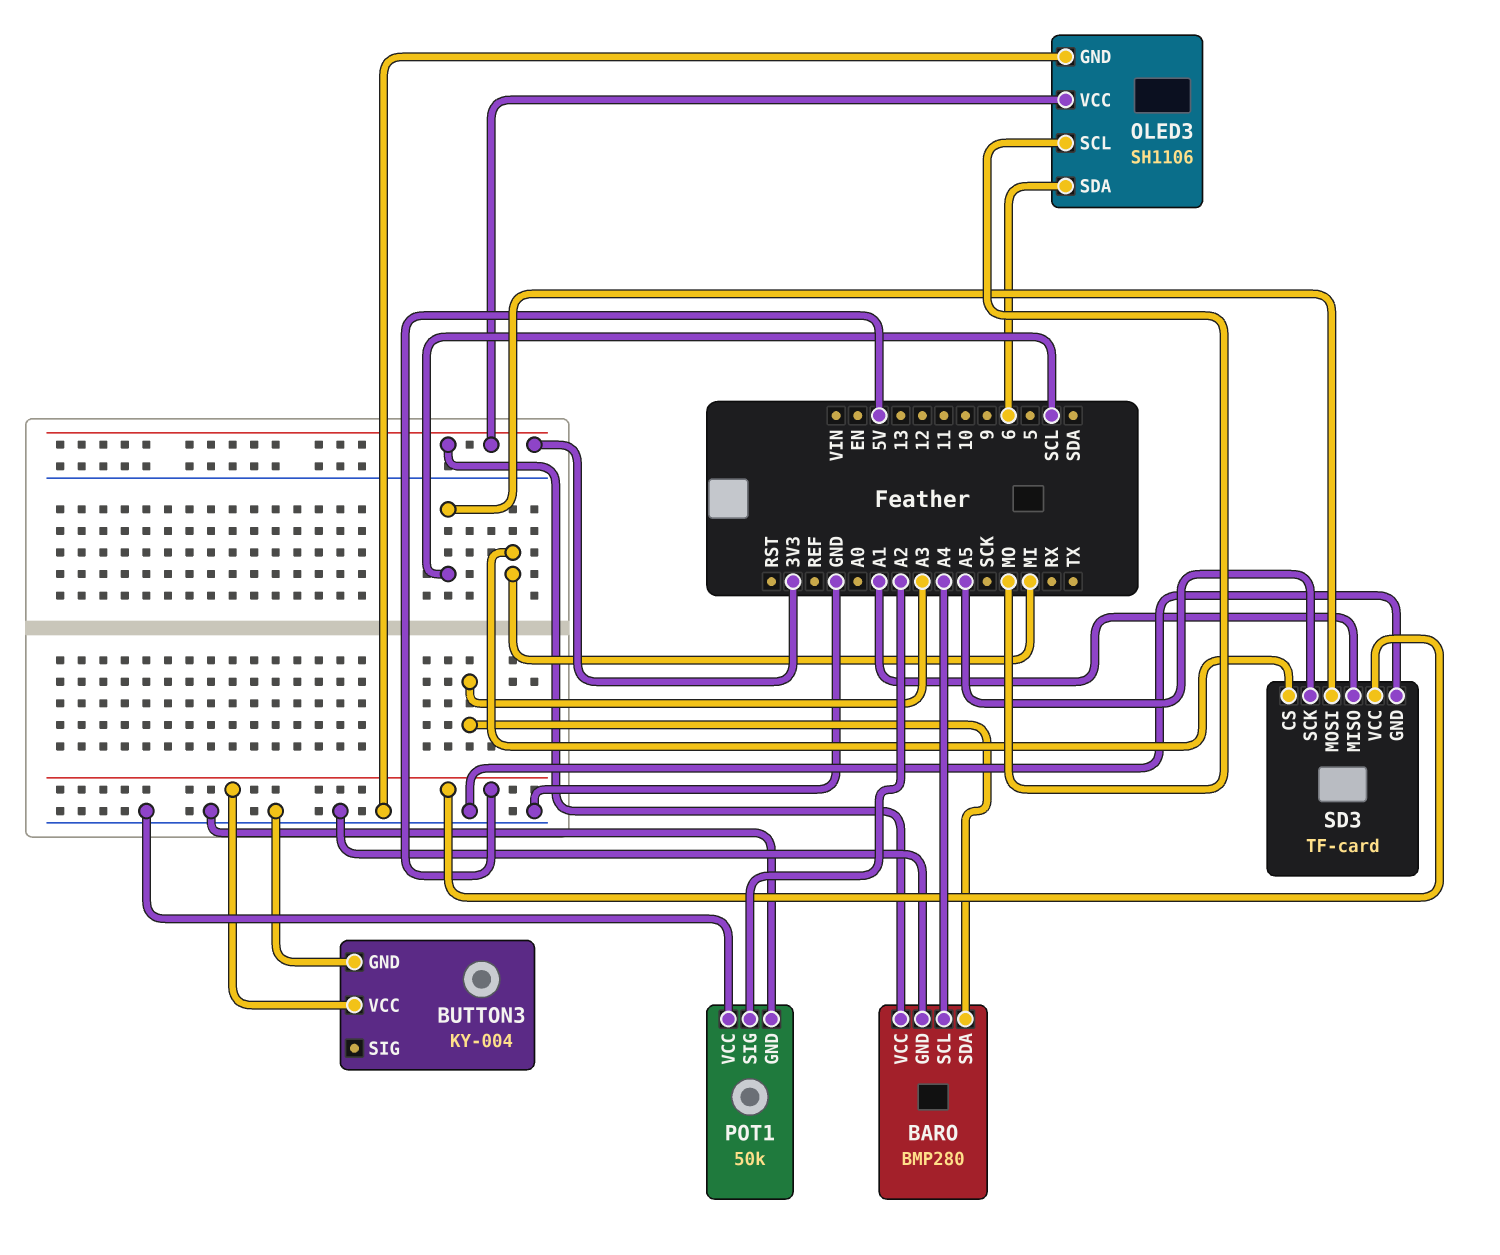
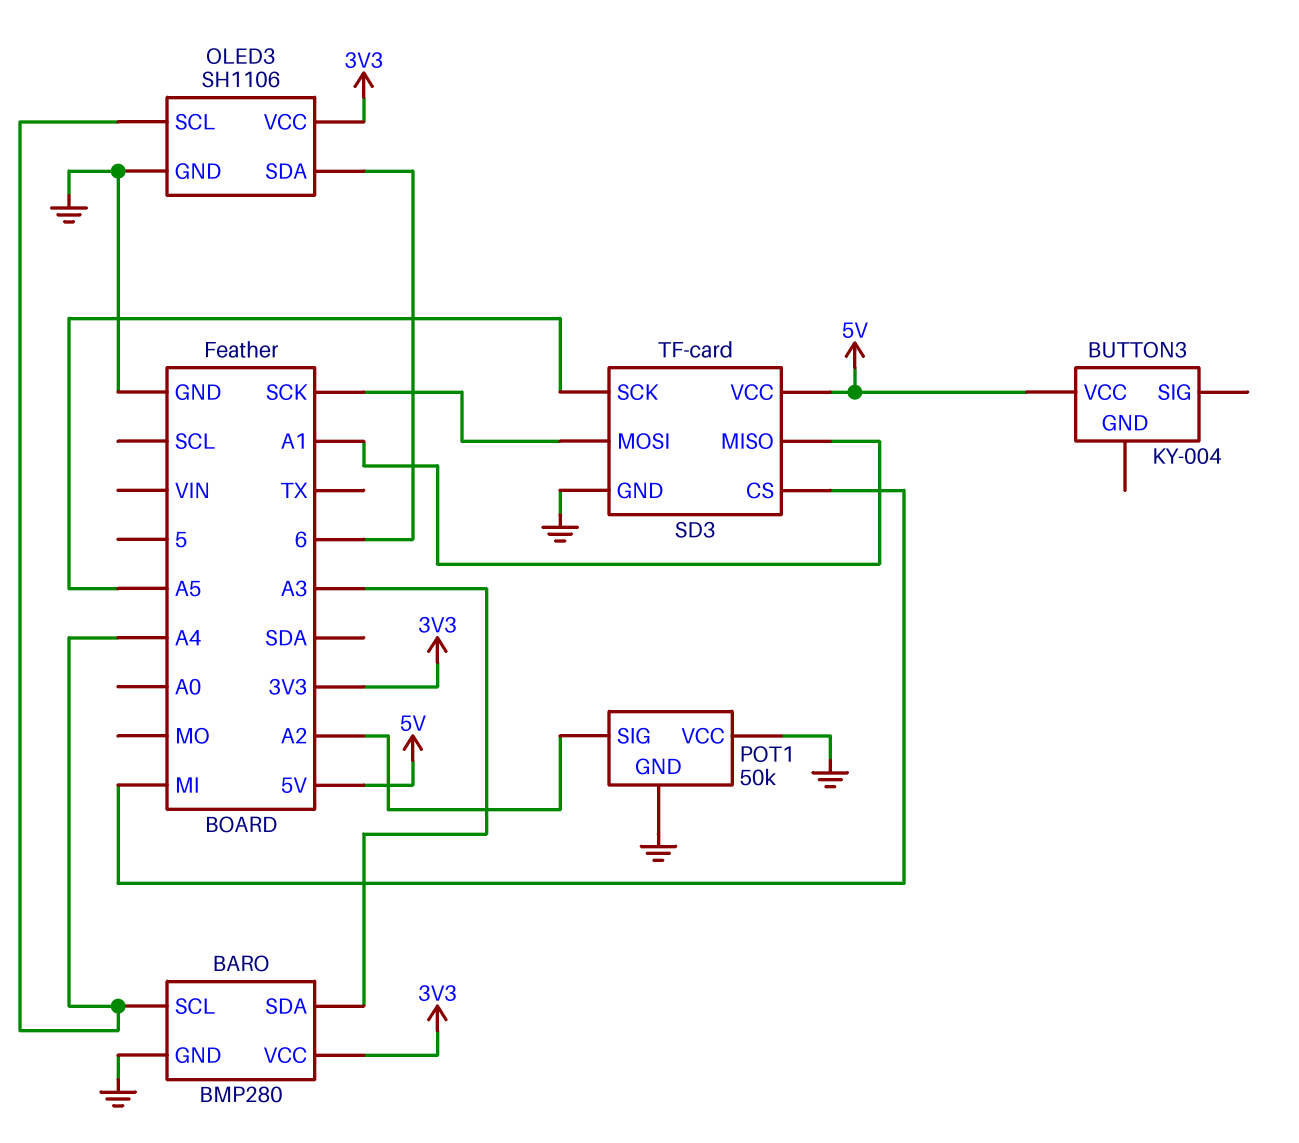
BUTTON3 pin GND: GND -> none
OLED3 pin SCL: MO -> A4
SD3 pin MOSI: SCL -> SCK

